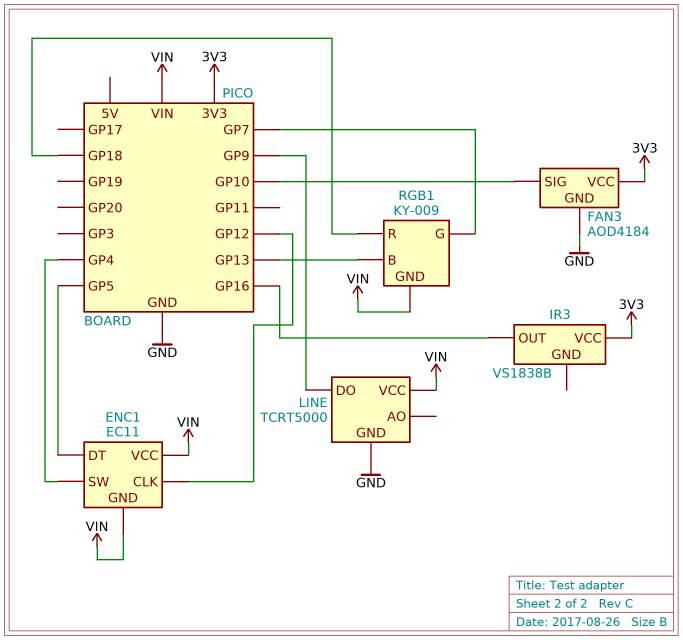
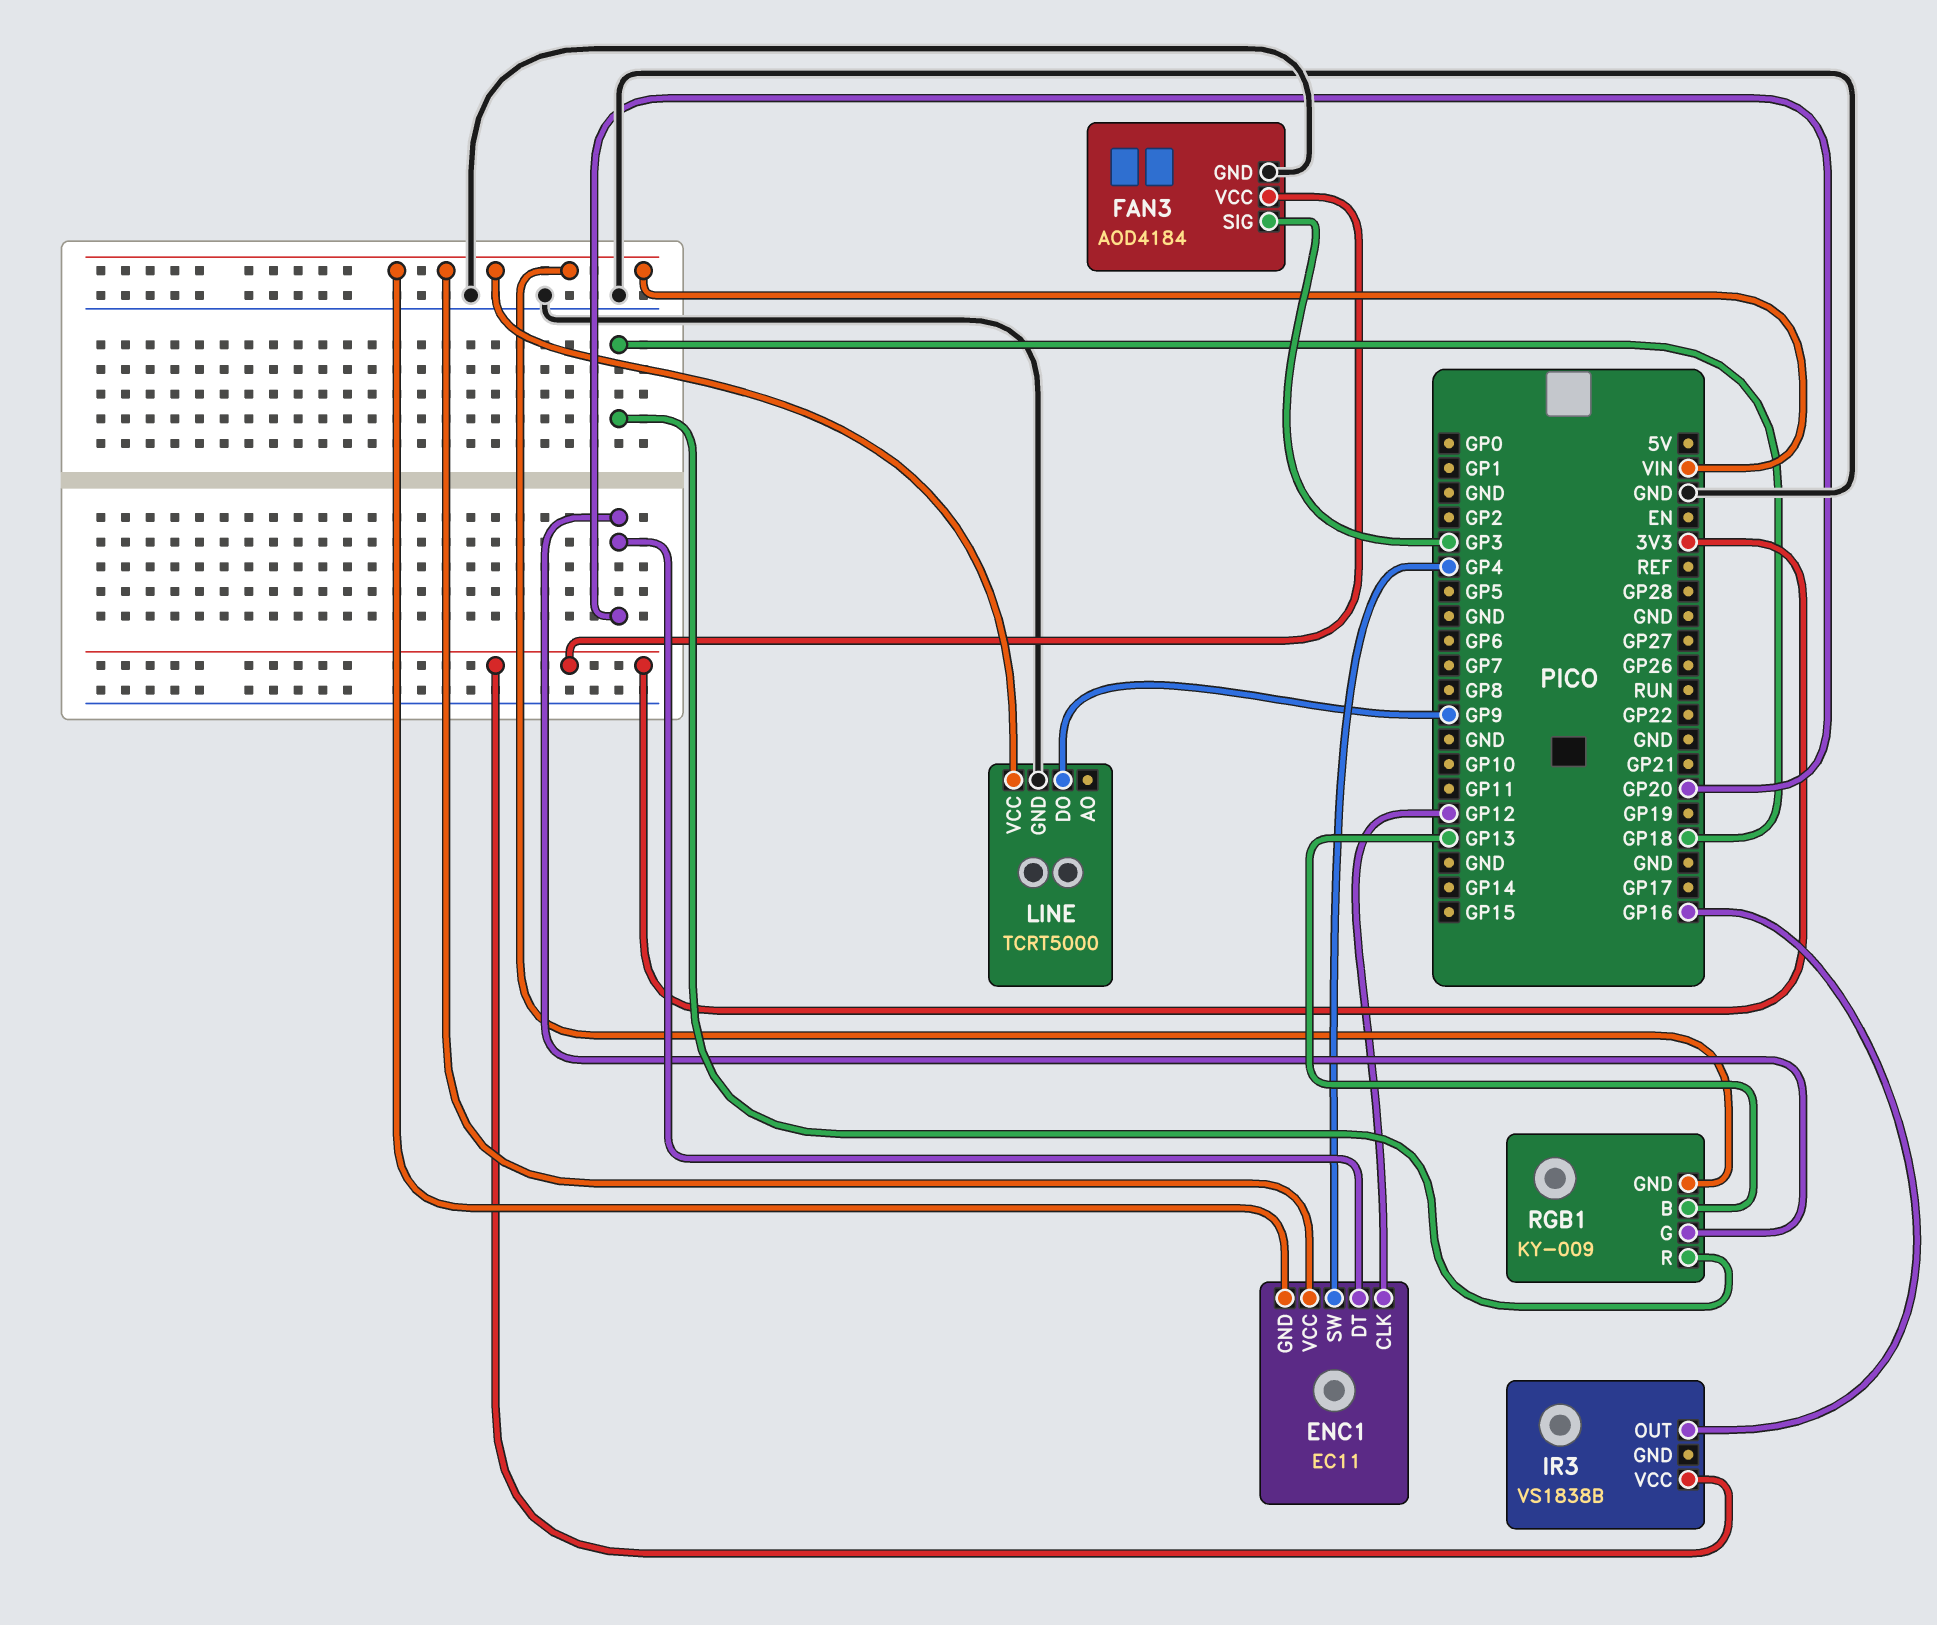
ENC1 pin DT: GP5 -> GP20
FAN3 pin SIG: GP10 -> GP3
RGB1 pin G: GP7 -> GP20

